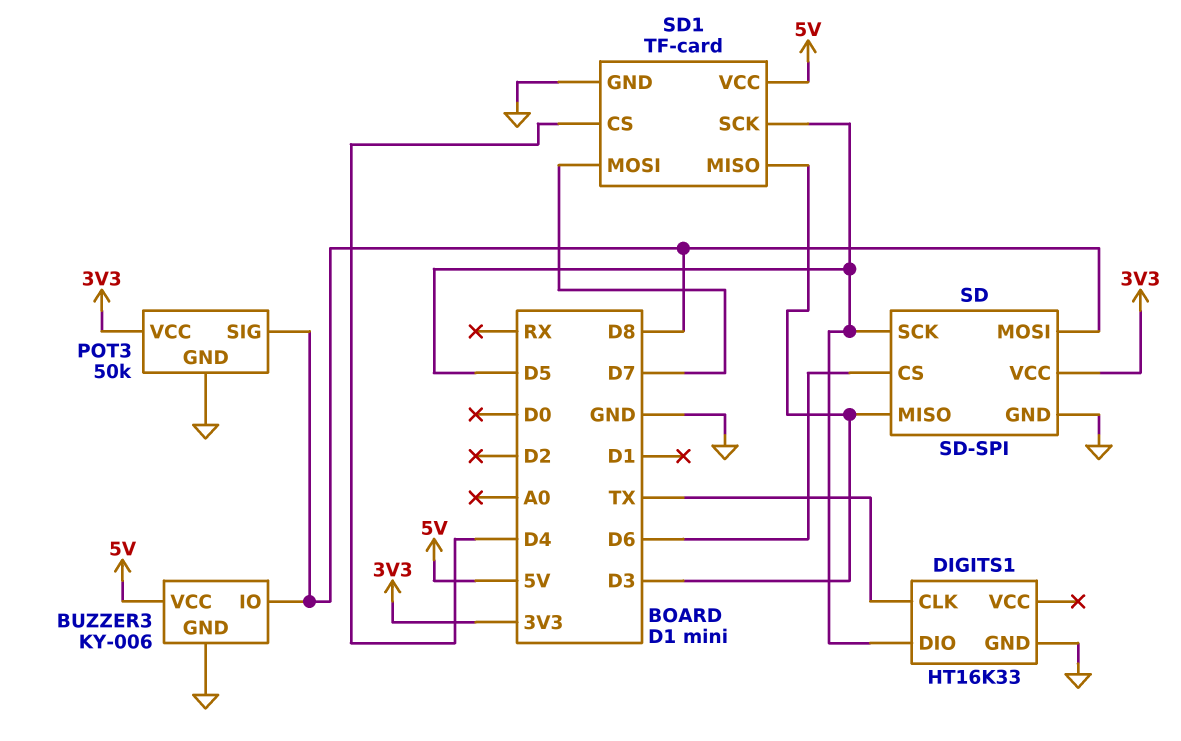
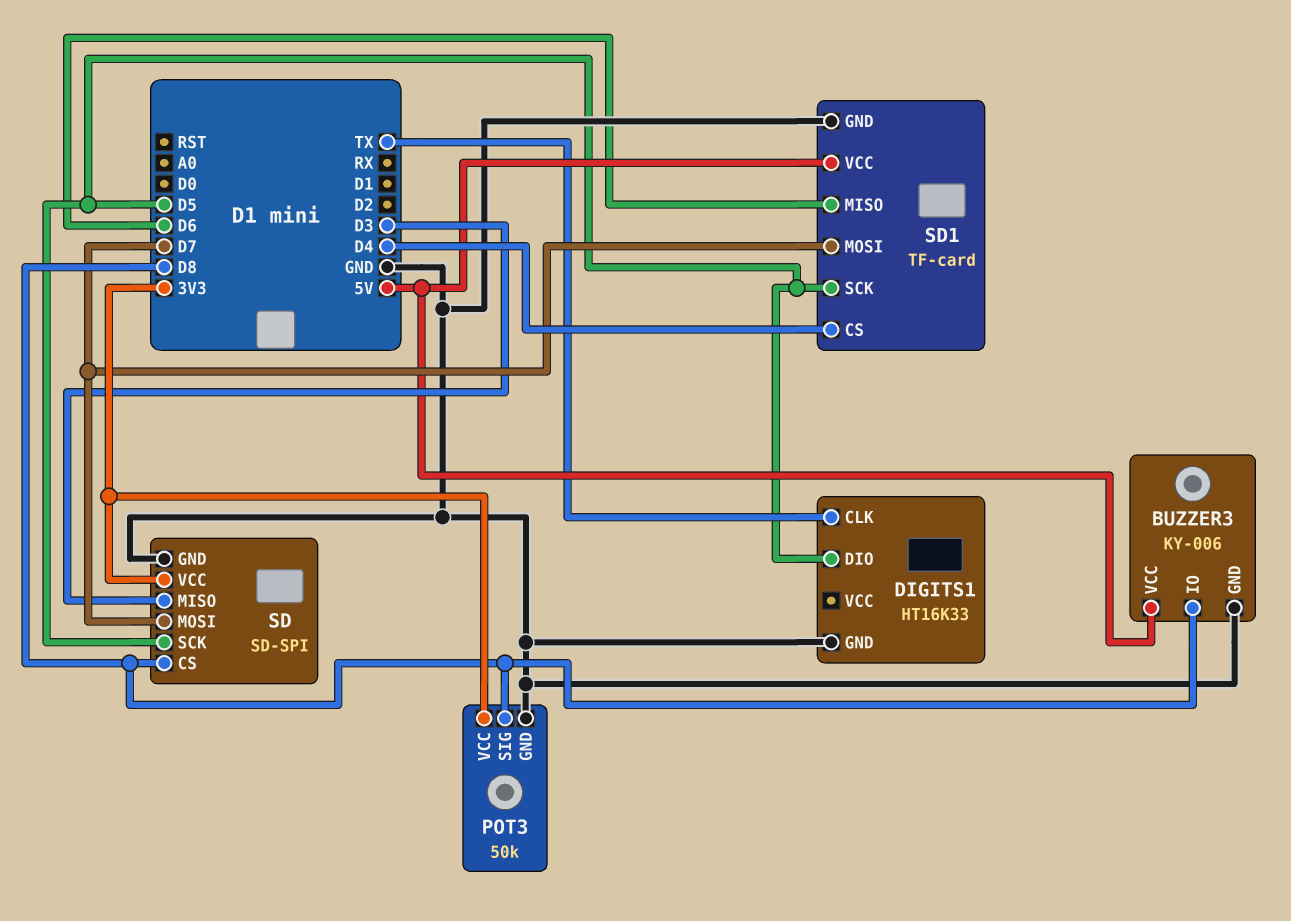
SD pin CS: D6 -> D8
SD pin MOSI: D8 -> D7
SD1 pin MISO: D3 -> D6

